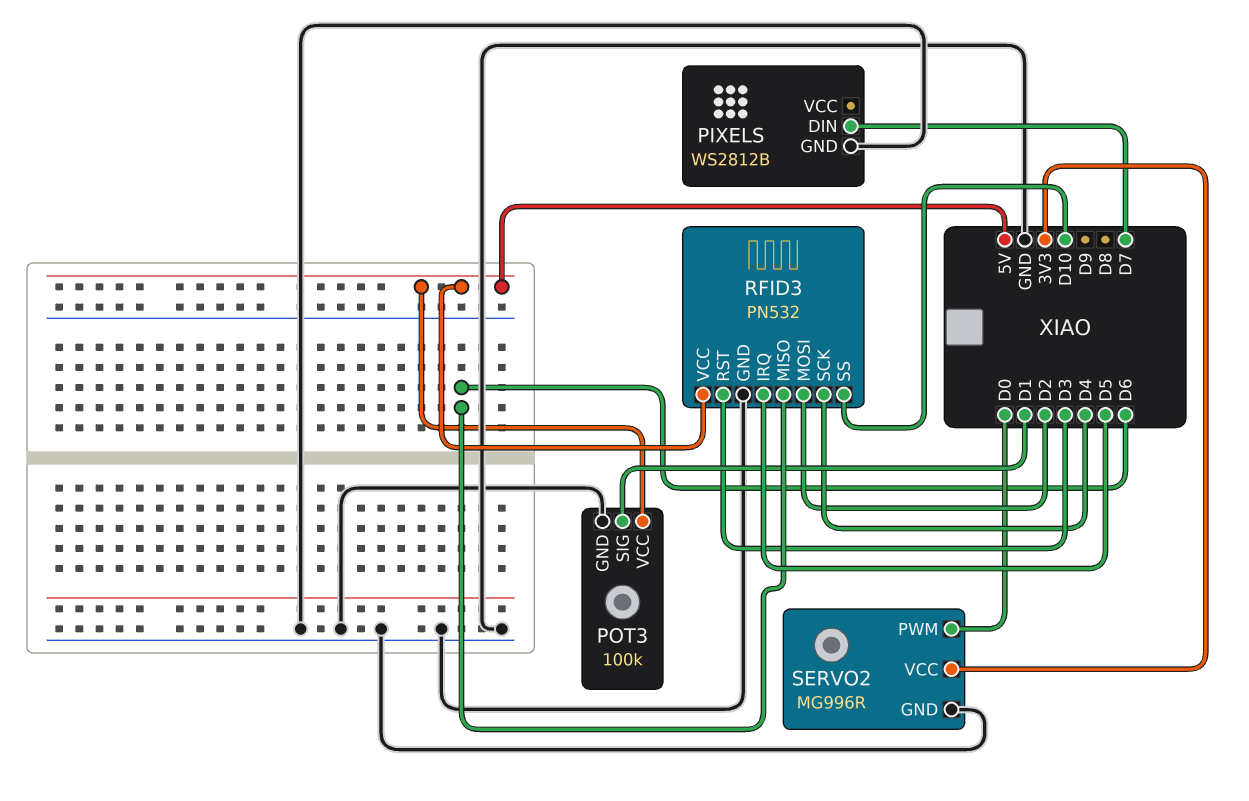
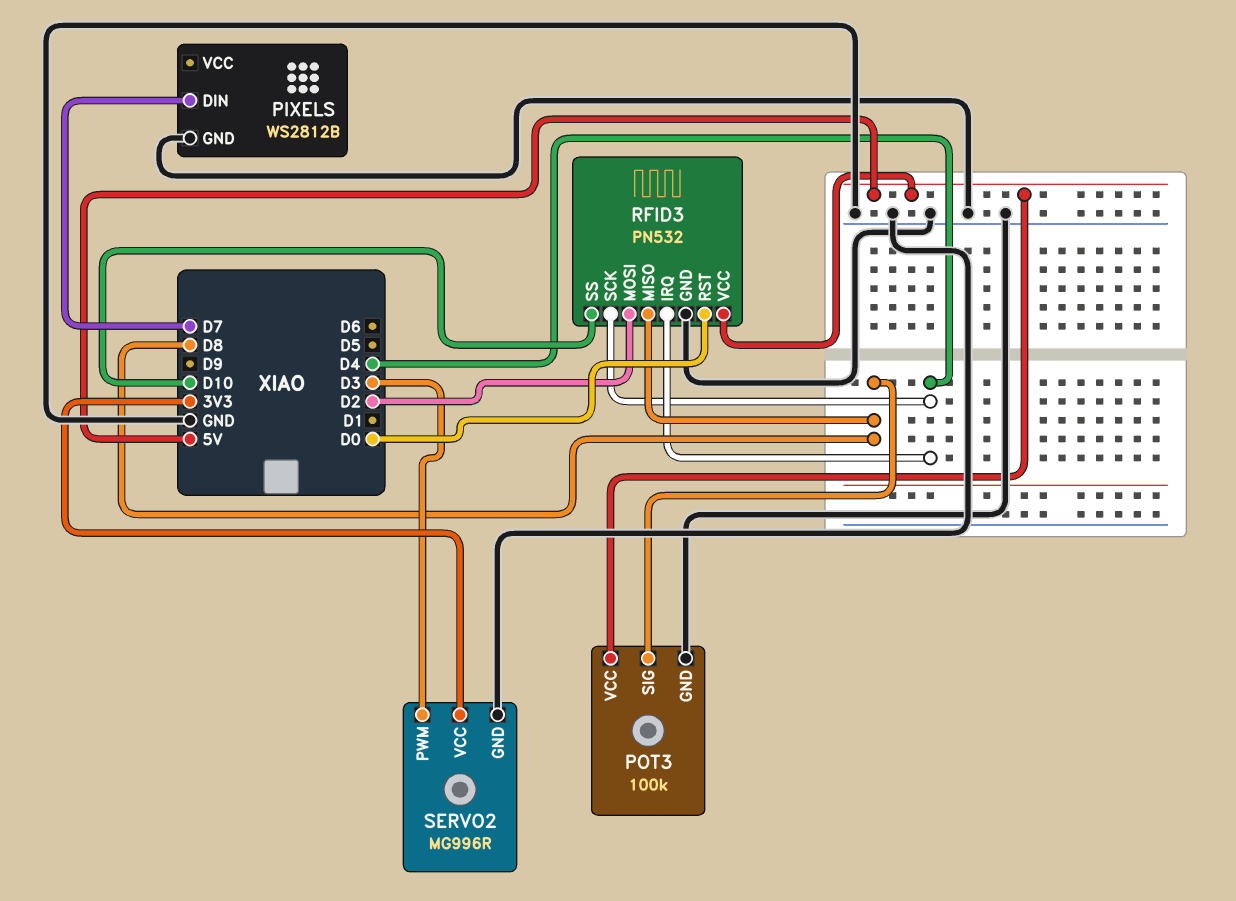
POT3 pin SIG: D1 -> D8
RFID3 pin IRQ: D5 -> D4
RFID3 pin MISO: D6 -> D8
RFID3 pin RST: D3 -> D0
SERVO2 pin PWM: D0 -> D3

